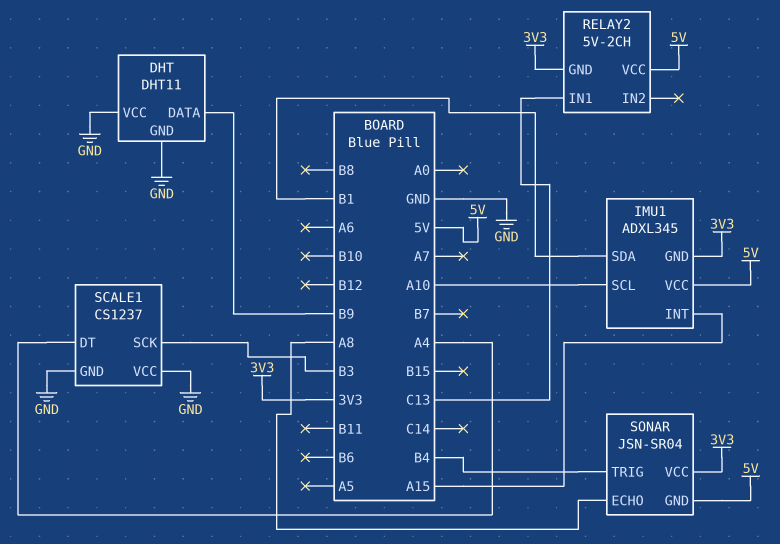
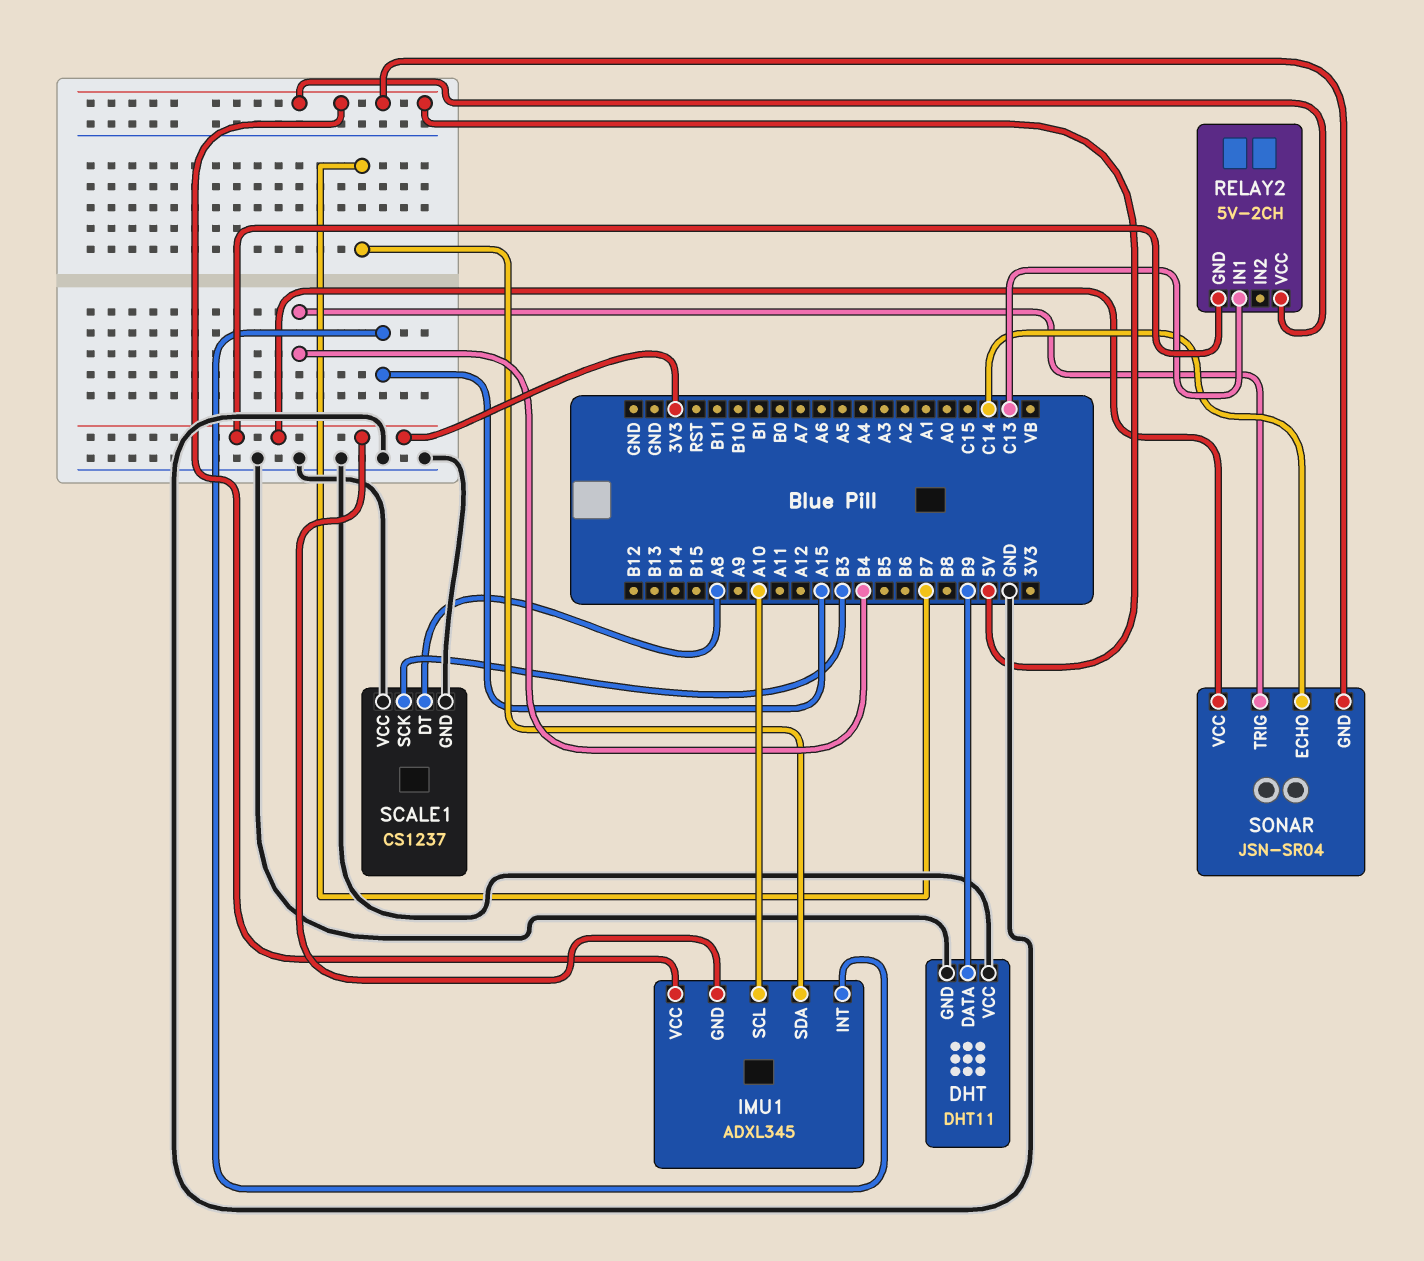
IMU1 pin SDA: B1 -> B7
SCALE1 pin DT: A4 -> A8
SONAR pin ECHO: A8 -> C14

